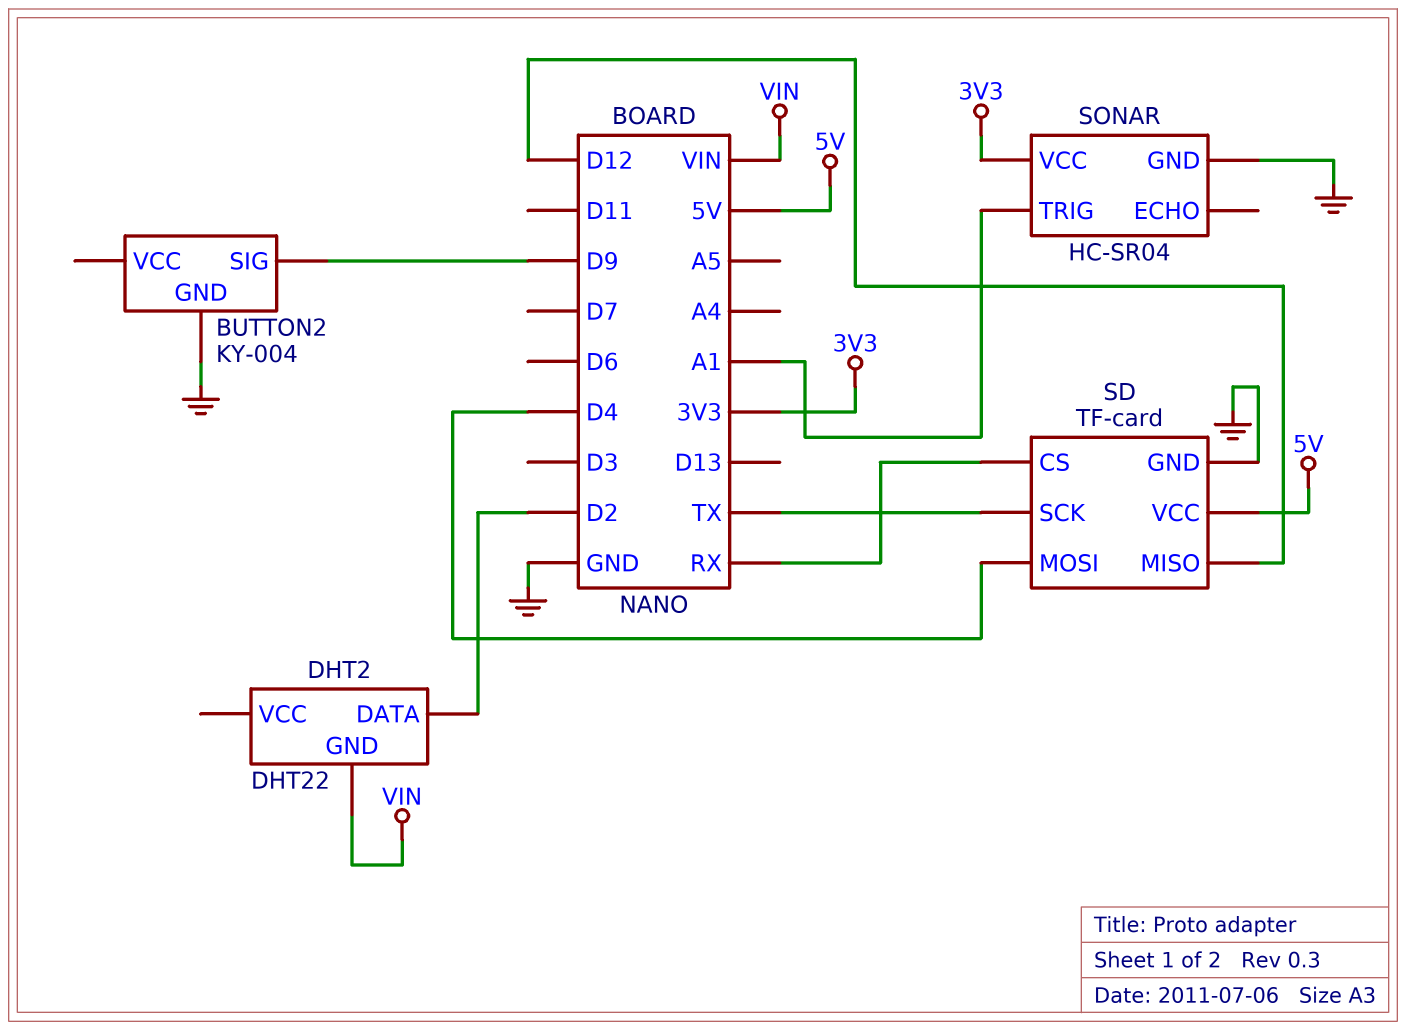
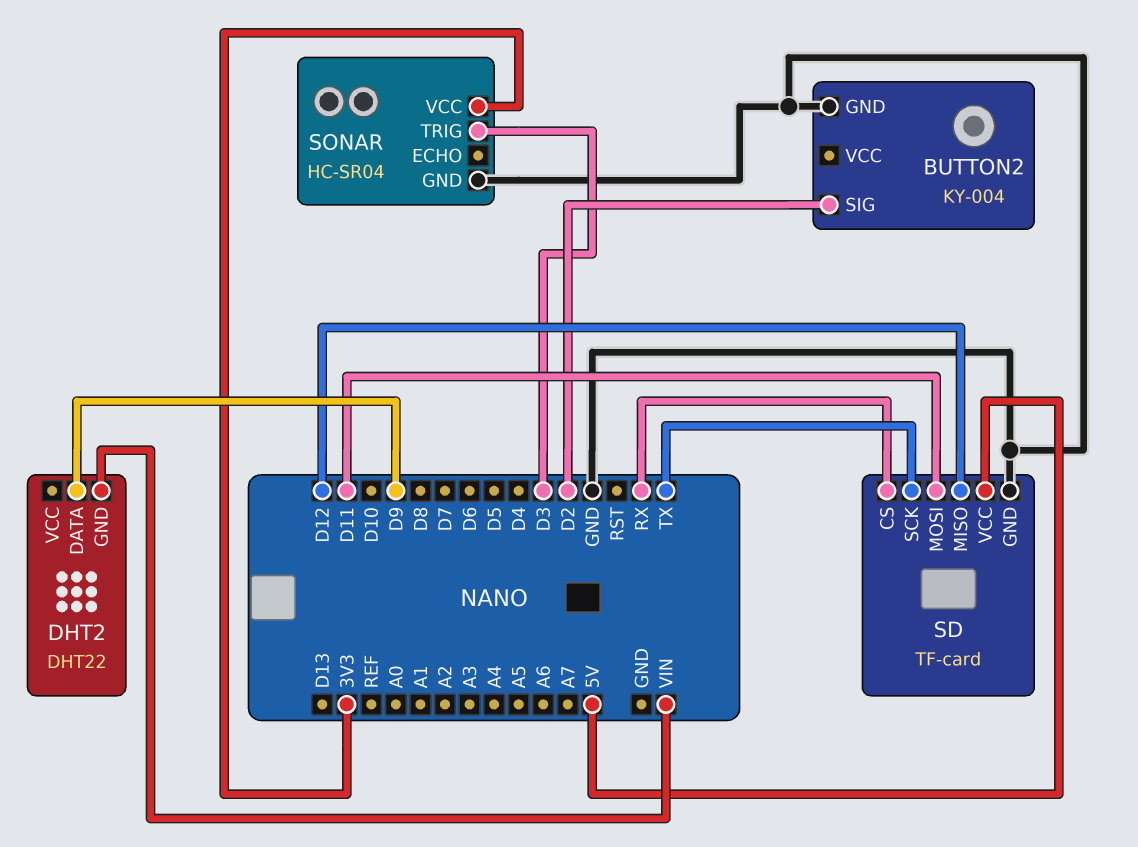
BUTTON2 pin SIG: D9 -> D2
DHT2 pin DATA: D2 -> D9
SD pin MOSI: D4 -> D11
SONAR pin TRIG: A1 -> D3

